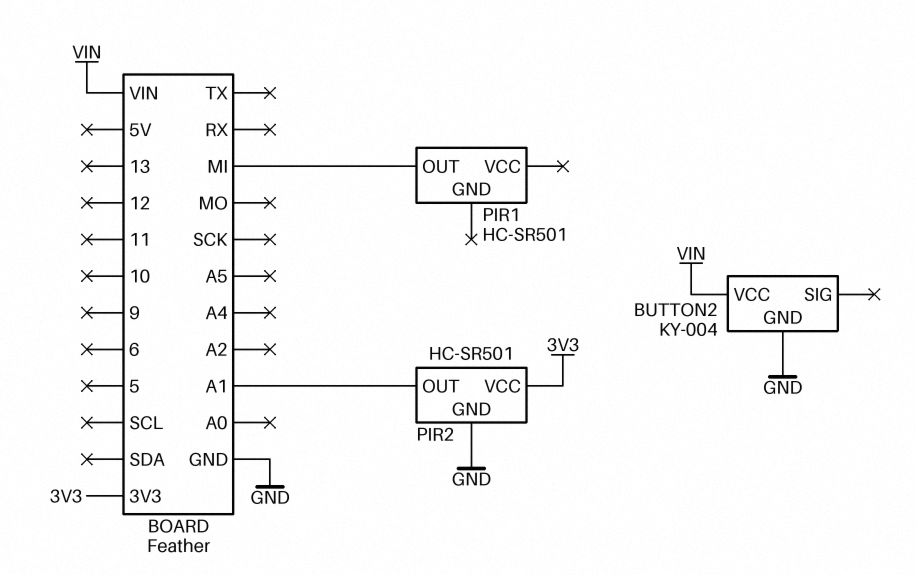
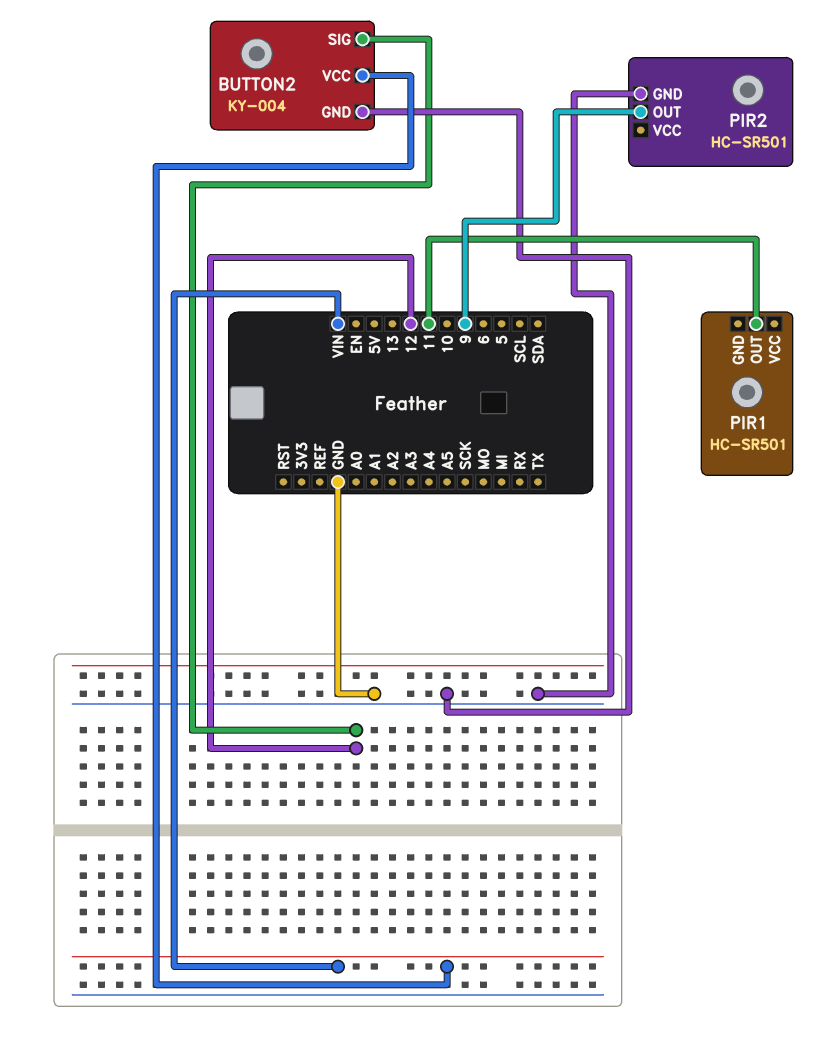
BUTTON2 pin SIG: none -> 12
PIR1 pin OUT: MI -> 11
PIR2 pin OUT: A1 -> 9
PIR2 pin VCC: 3V3 -> none

